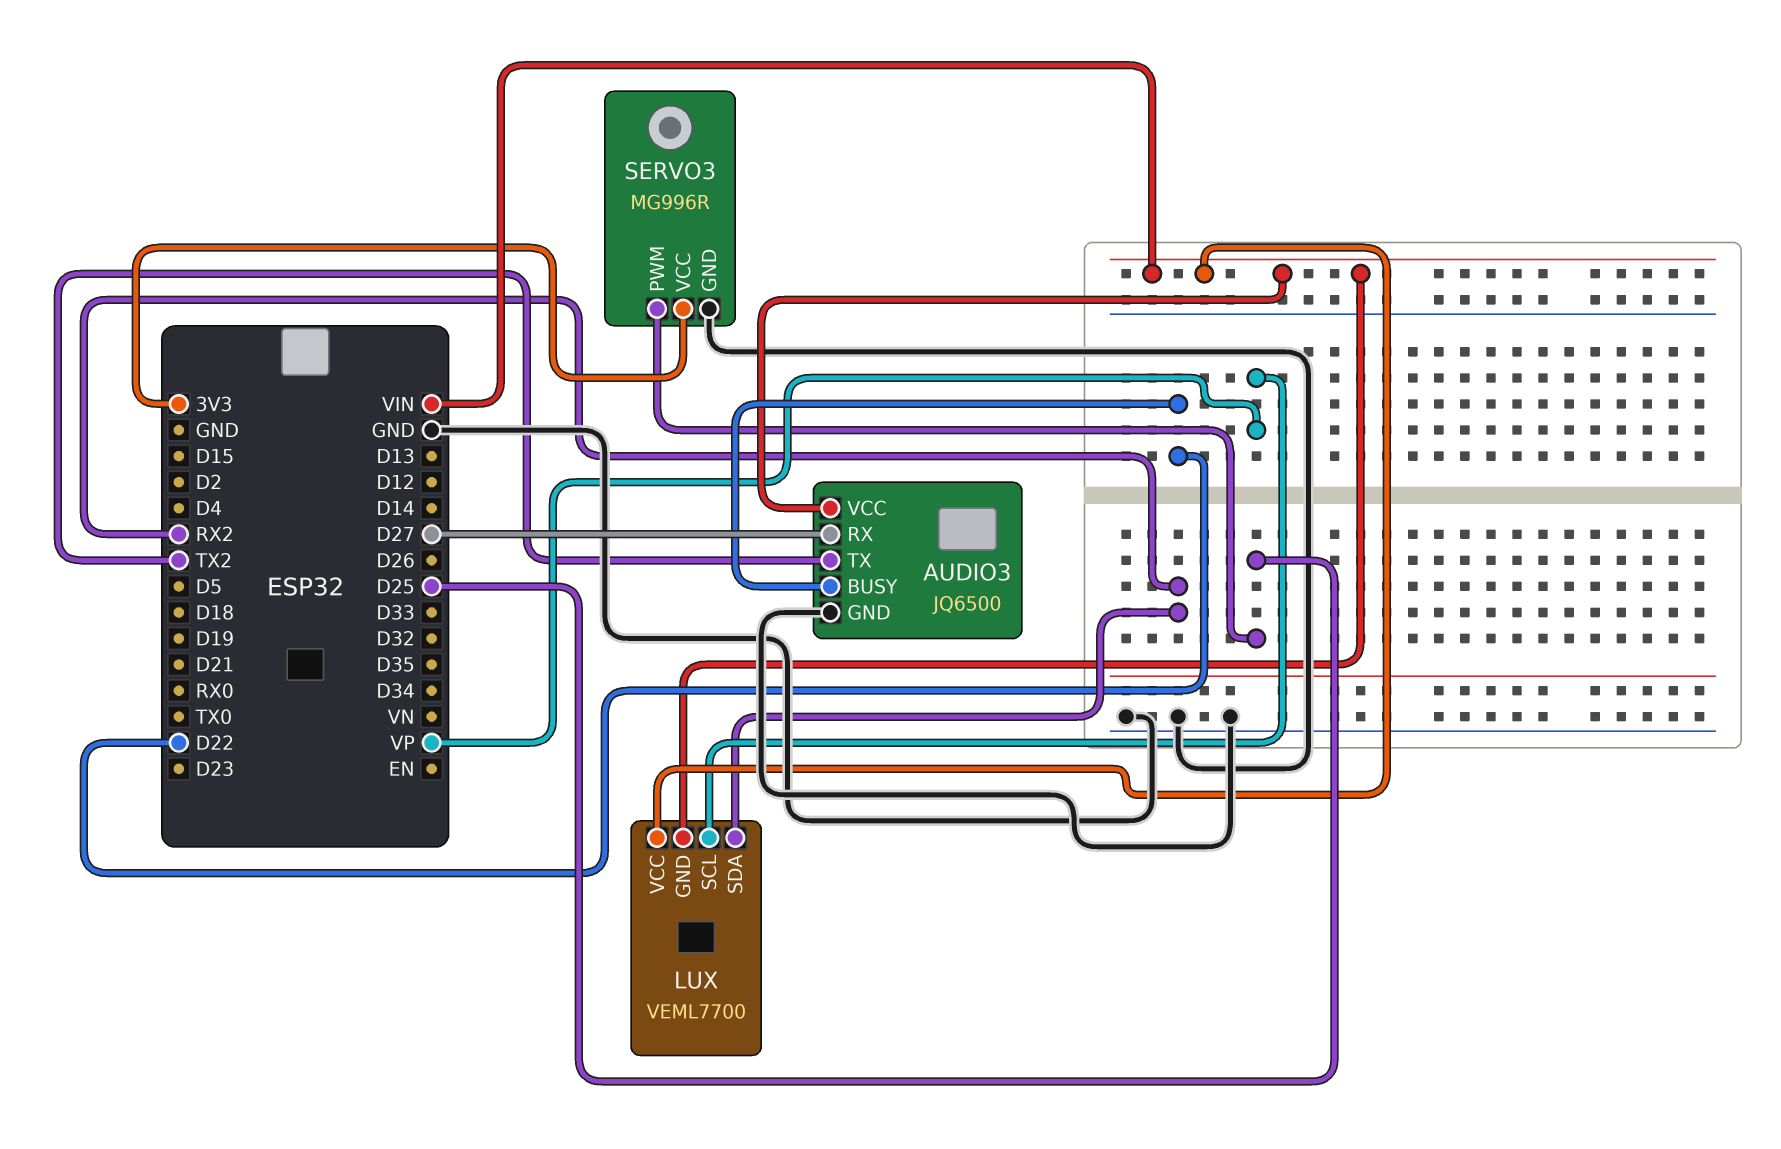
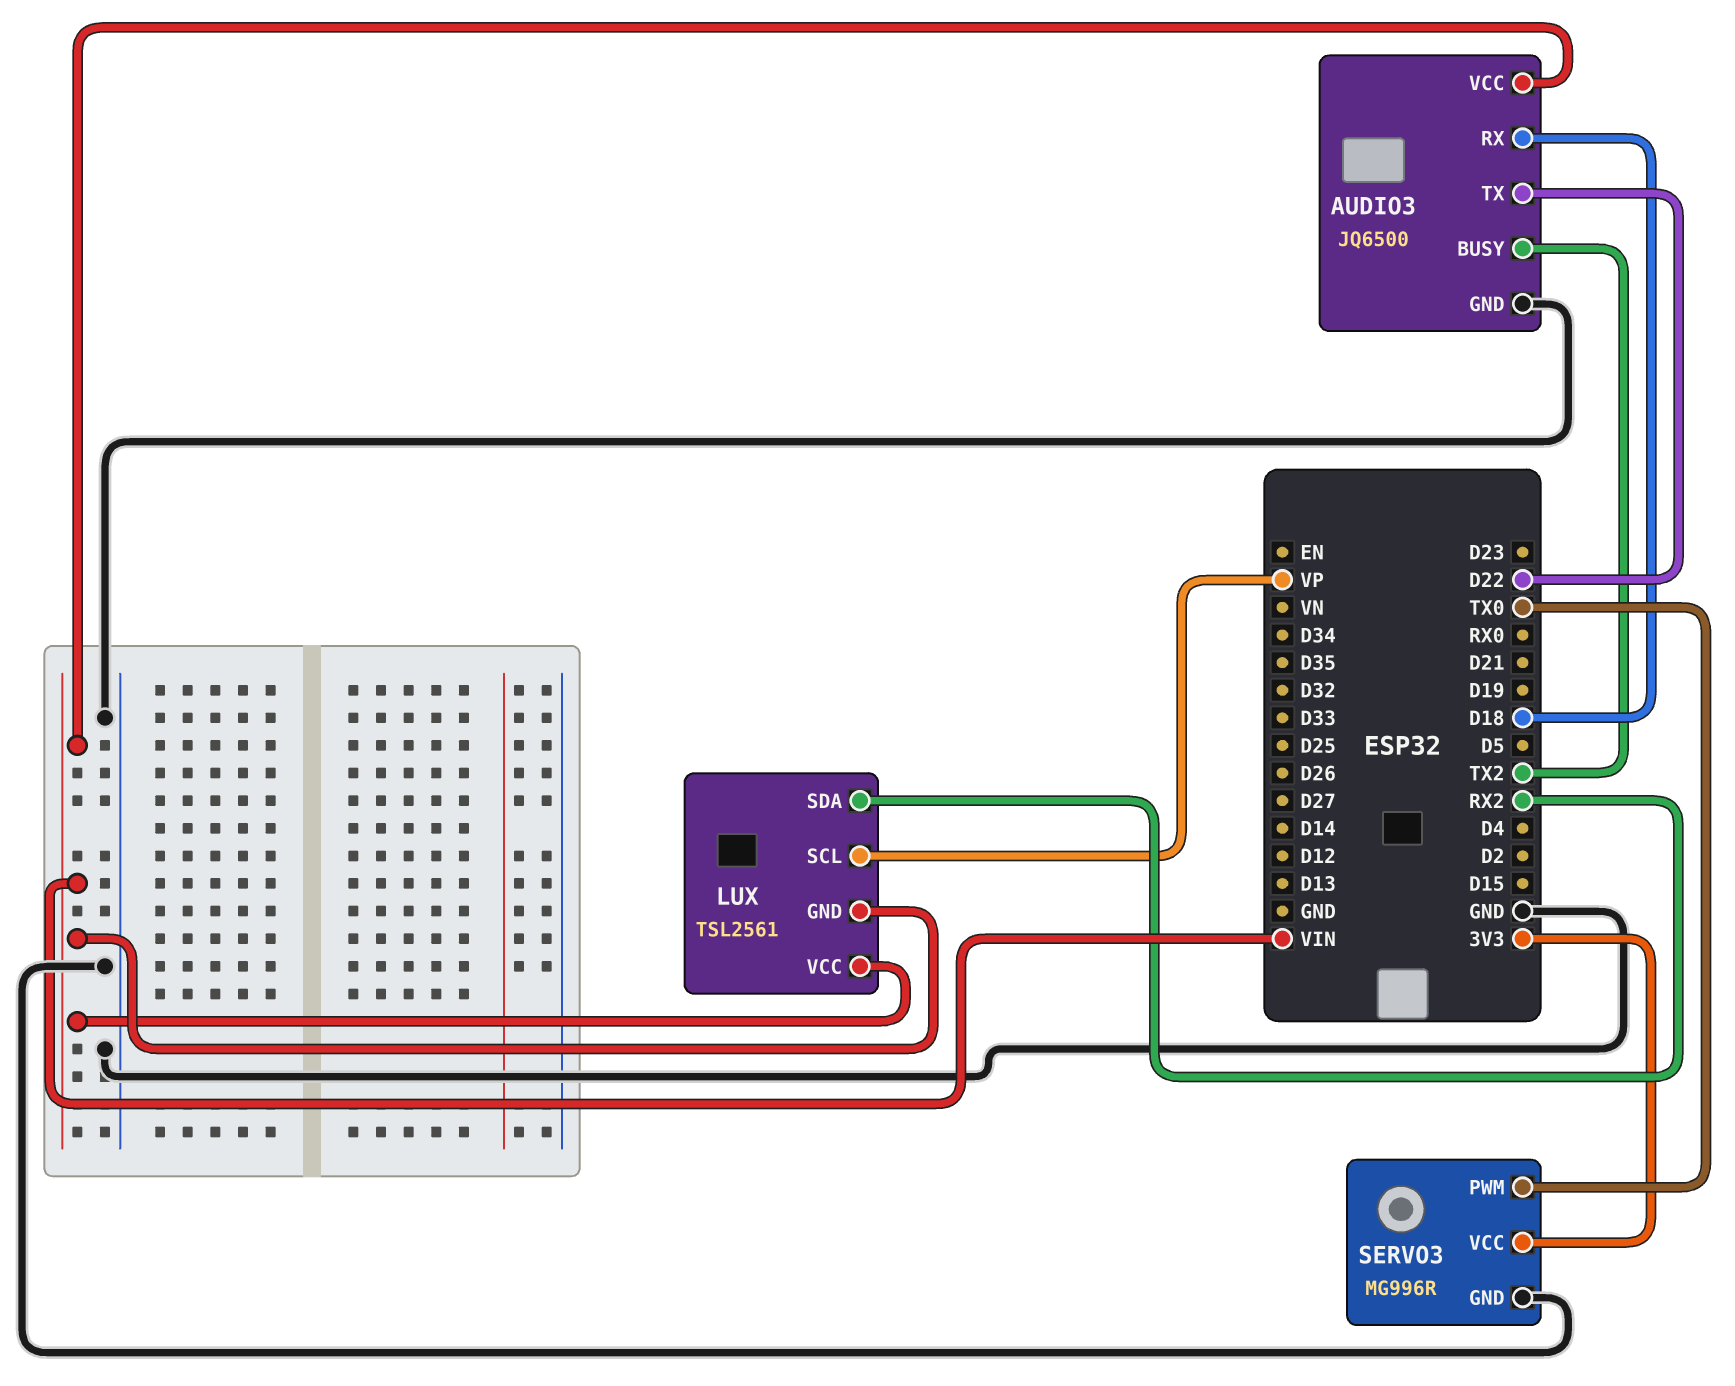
AUDIO3 pin BUSY: D22 -> TX2
AUDIO3 pin RX: D27 -> D18
AUDIO3 pin TX: TX2 -> D22
LUX: VEML7700 -> TSL2561
SERVO3 pin PWM: D25 -> TX0

